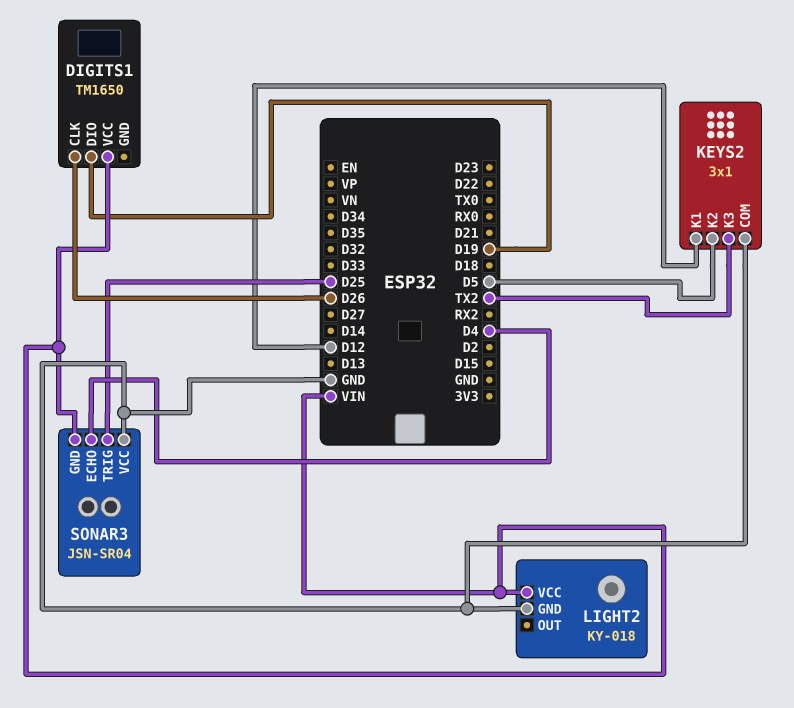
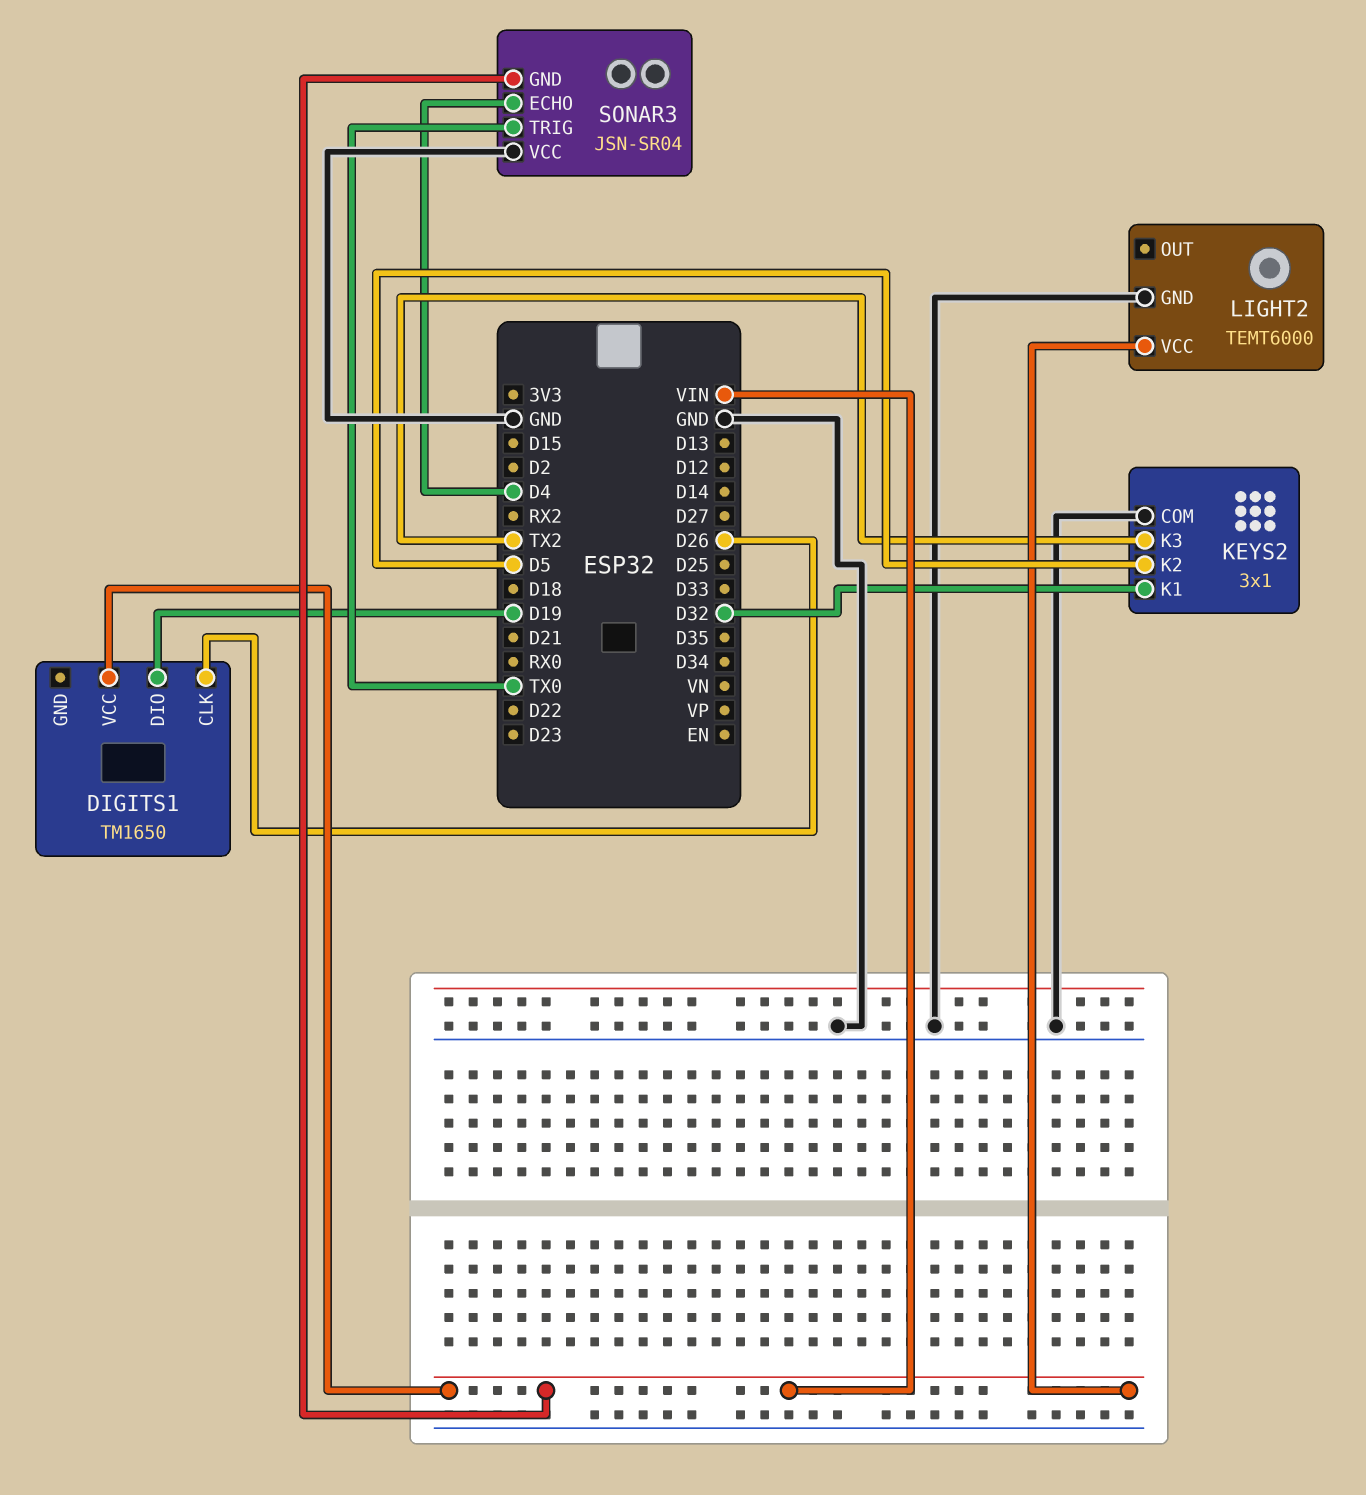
KEYS2 pin K1: D12 -> D32
LIGHT2: KY-018 -> TEMT6000
SONAR3 pin TRIG: D25 -> TX0

